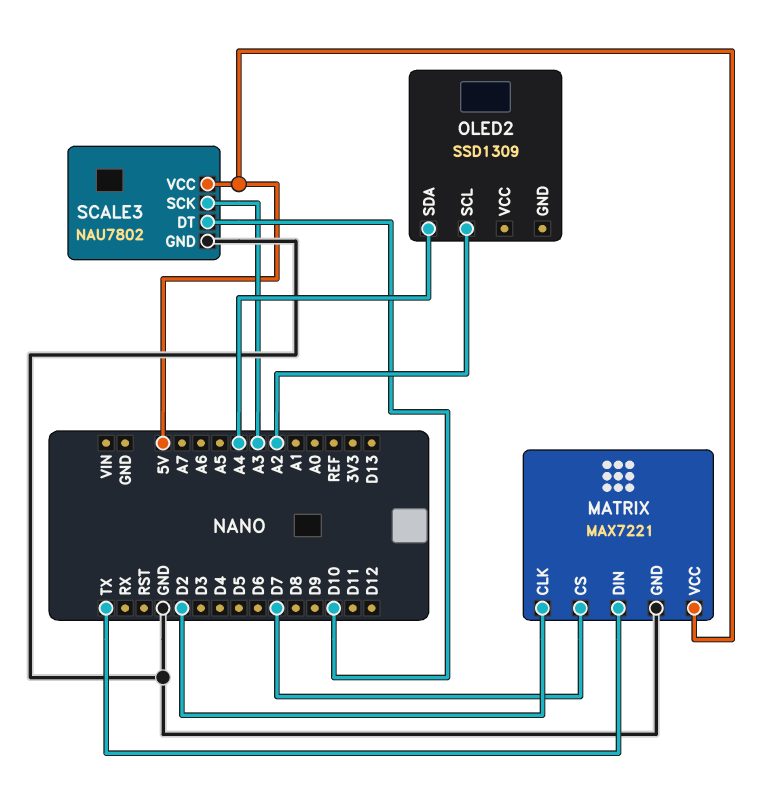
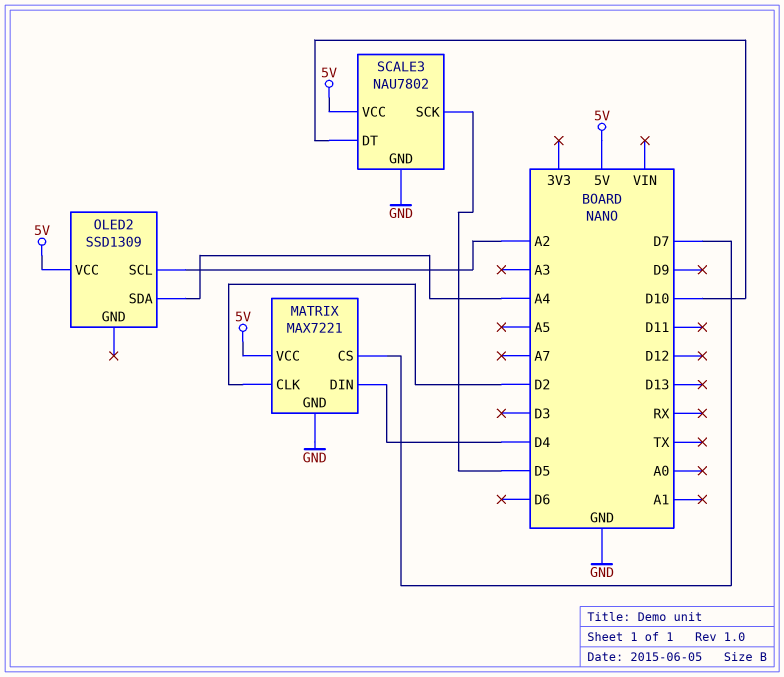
MATRIX pin DIN: TX -> D4
OLED2 pin VCC: none -> 5V
SCALE3 pin SCK: A3 -> D5

